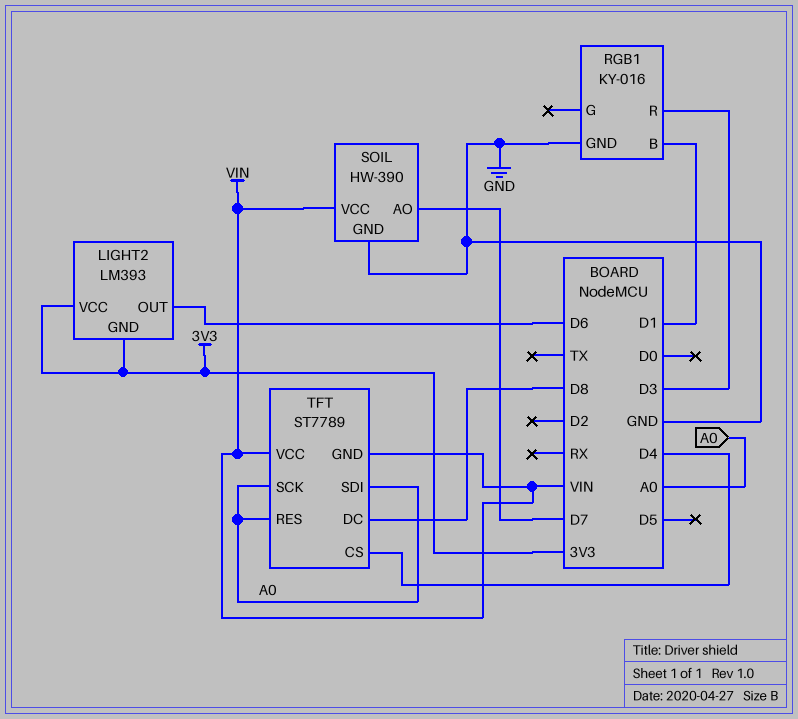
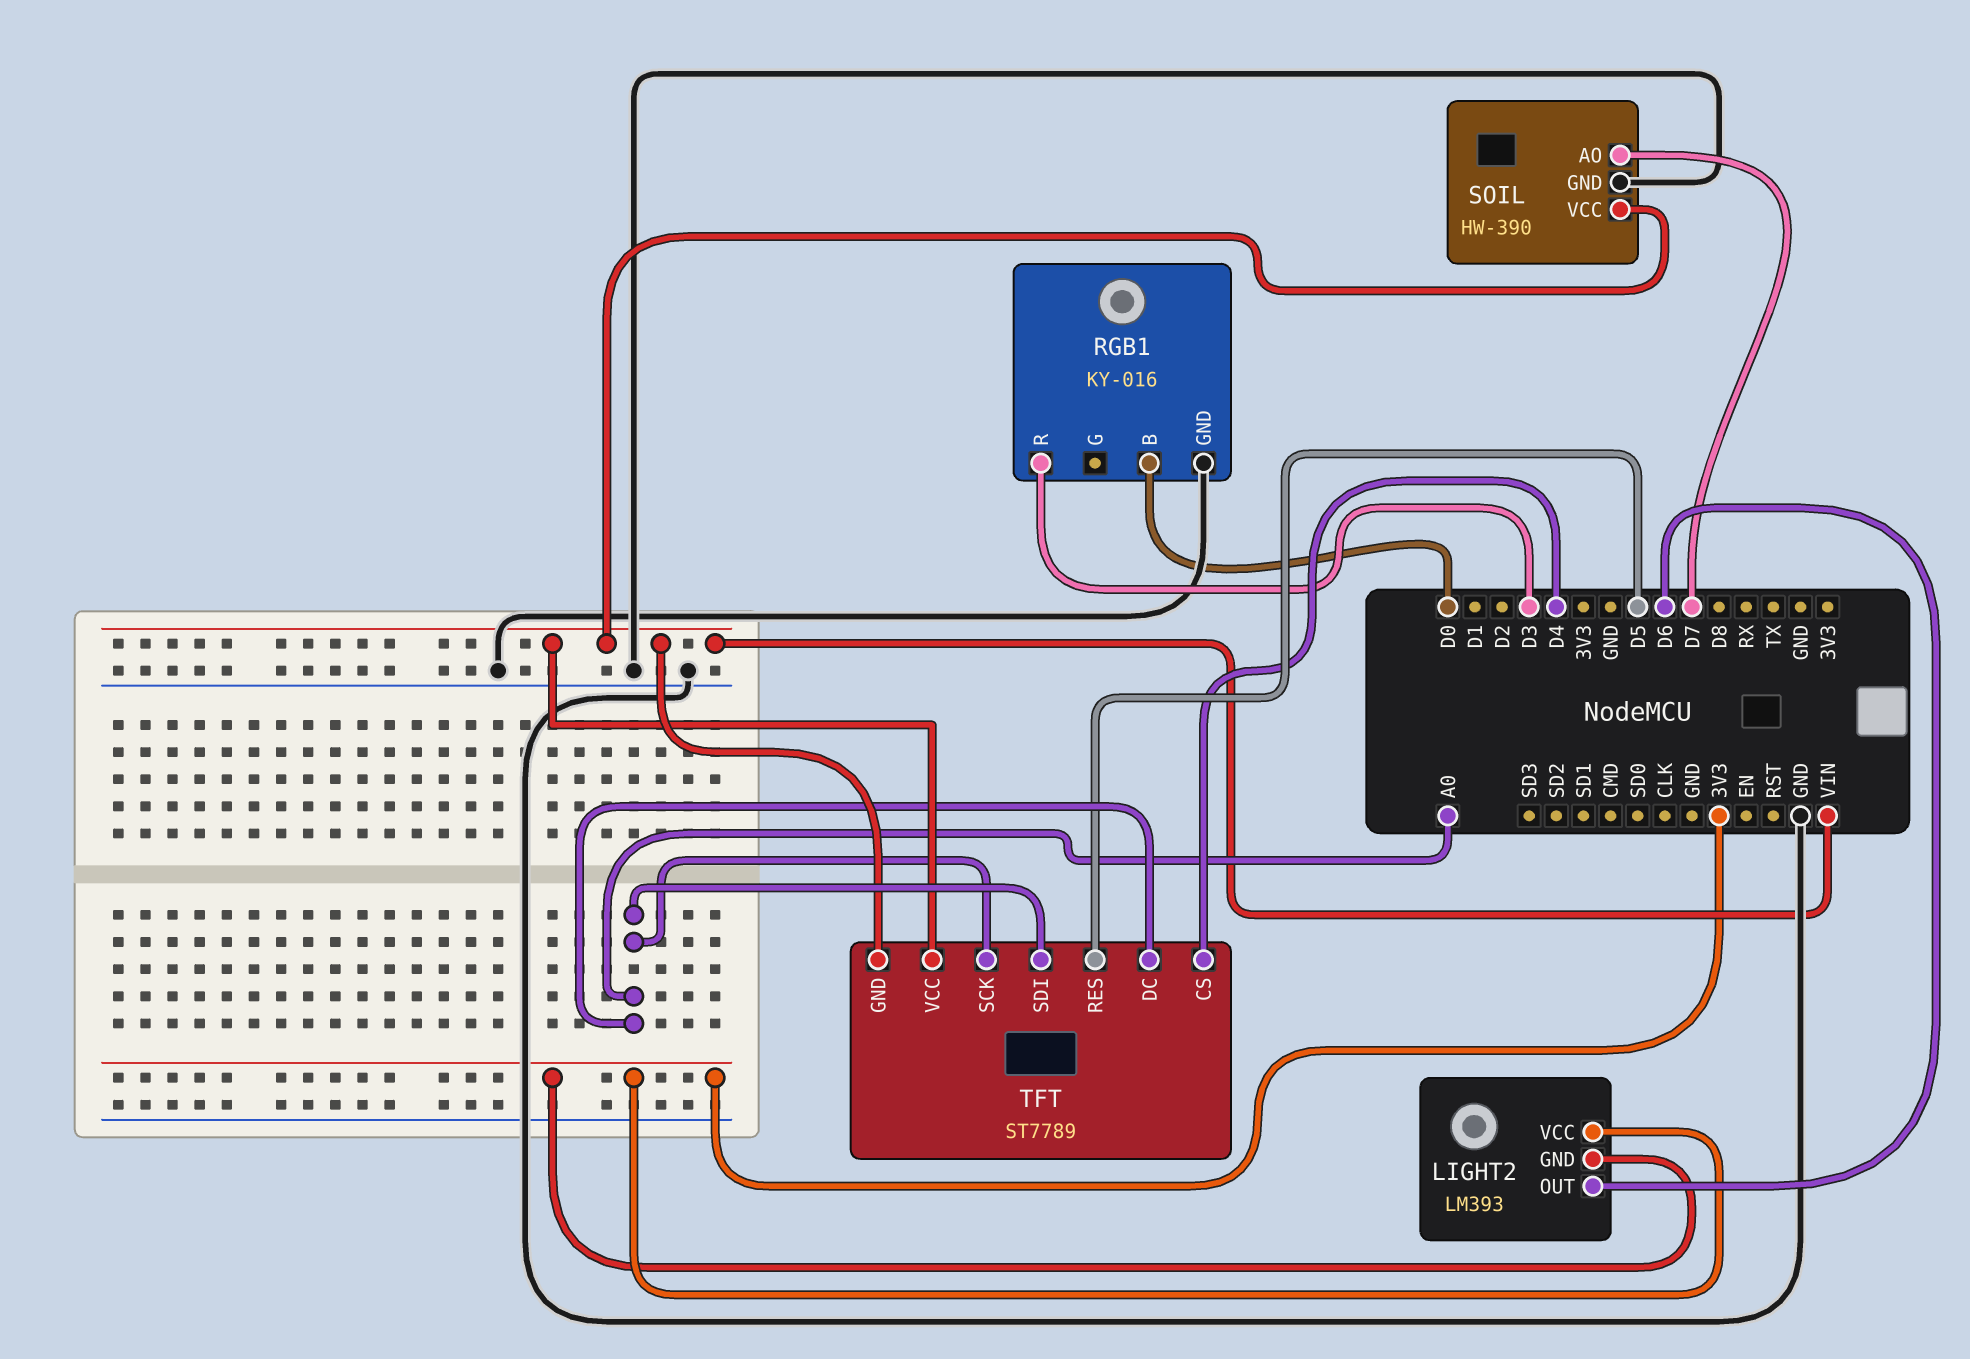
RGB1 pin B: D1 -> D0
TFT pin DC: D8 -> A0
TFT pin RES: A0 -> D5

